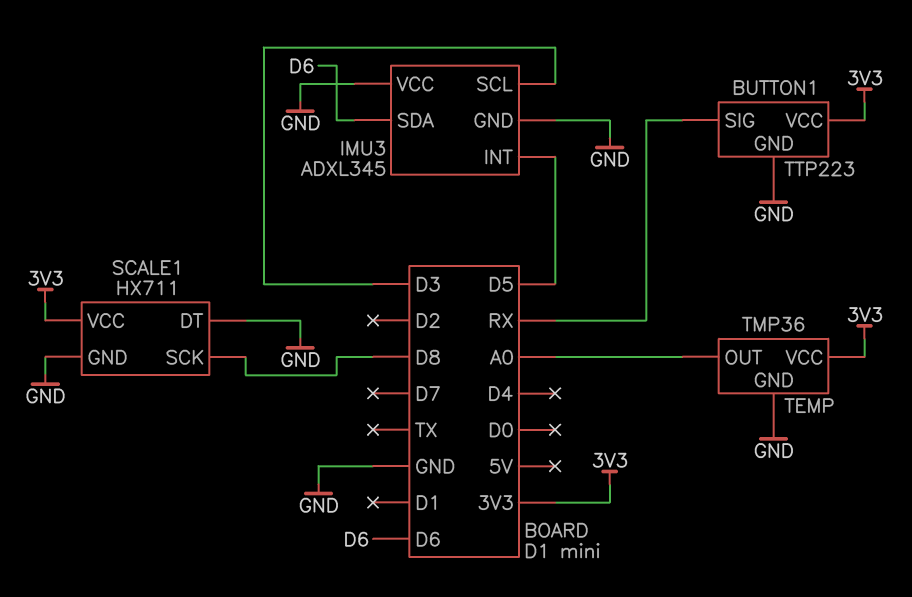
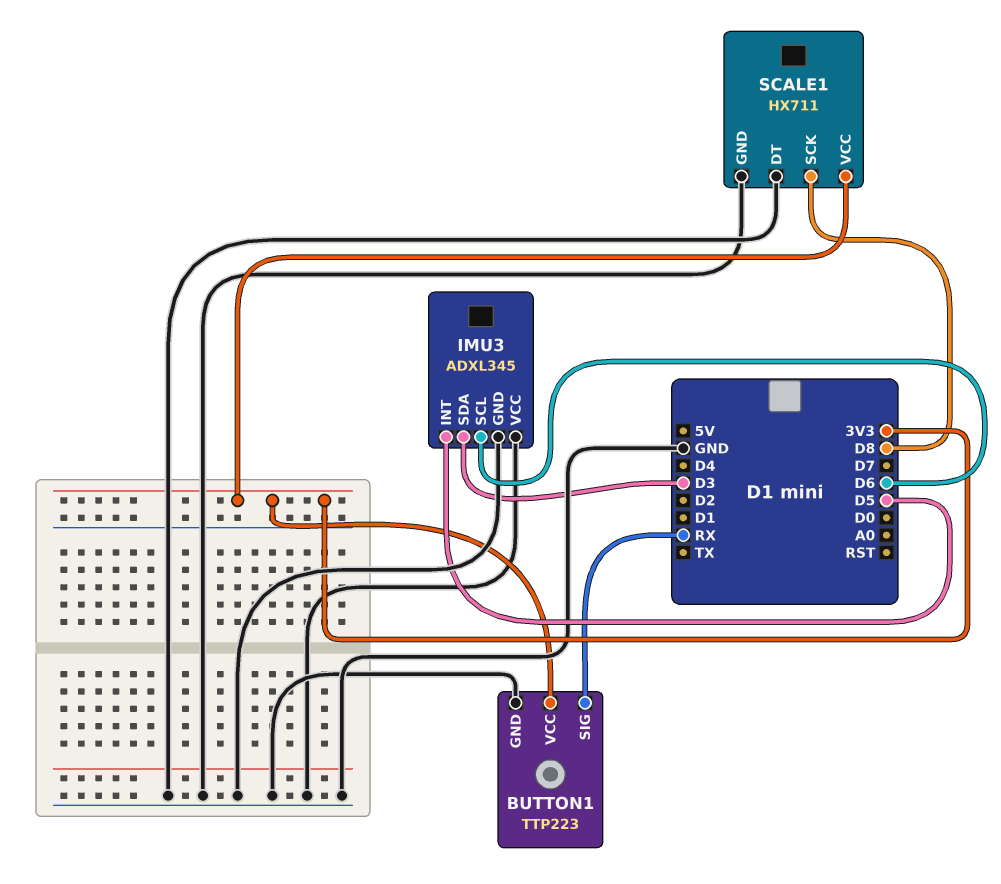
IMU3 pin SCL: D3 -> D6
IMU3 pin SDA: D6 -> D3
TEMP: TMP36 -> none
TEMP pin GND: GND -> none
TEMP pin OUT: A0 -> none
TEMP pin VCC: 3V3 -> none

